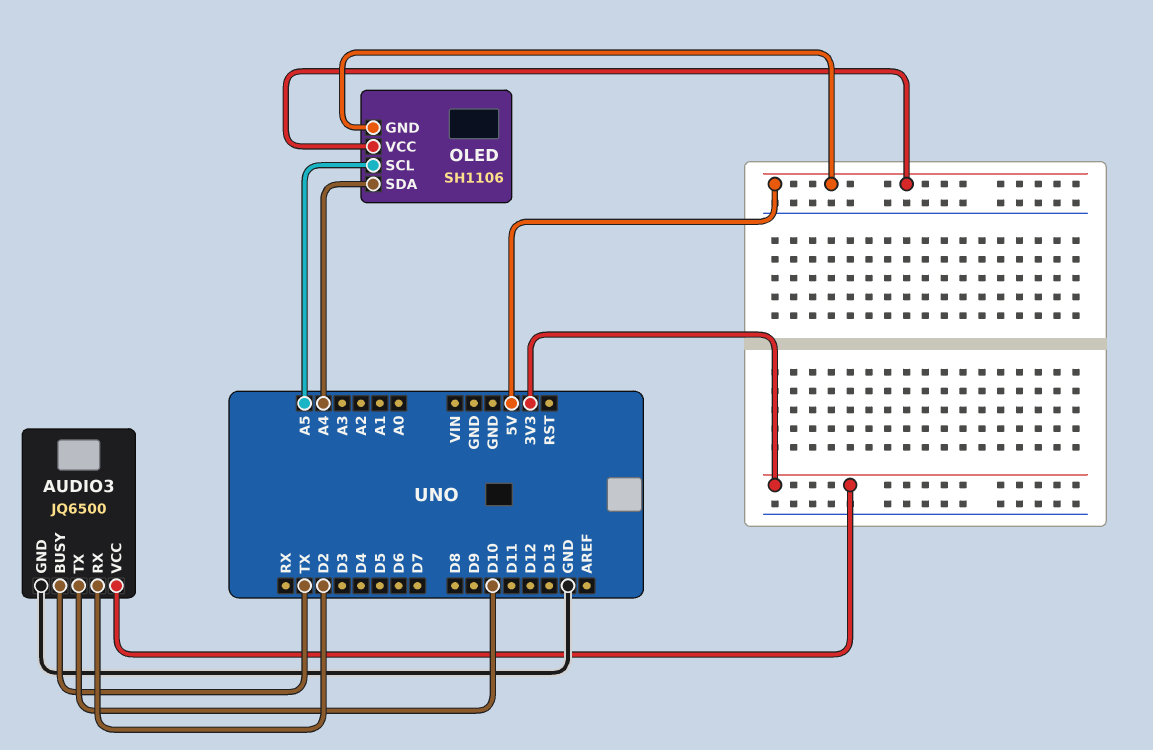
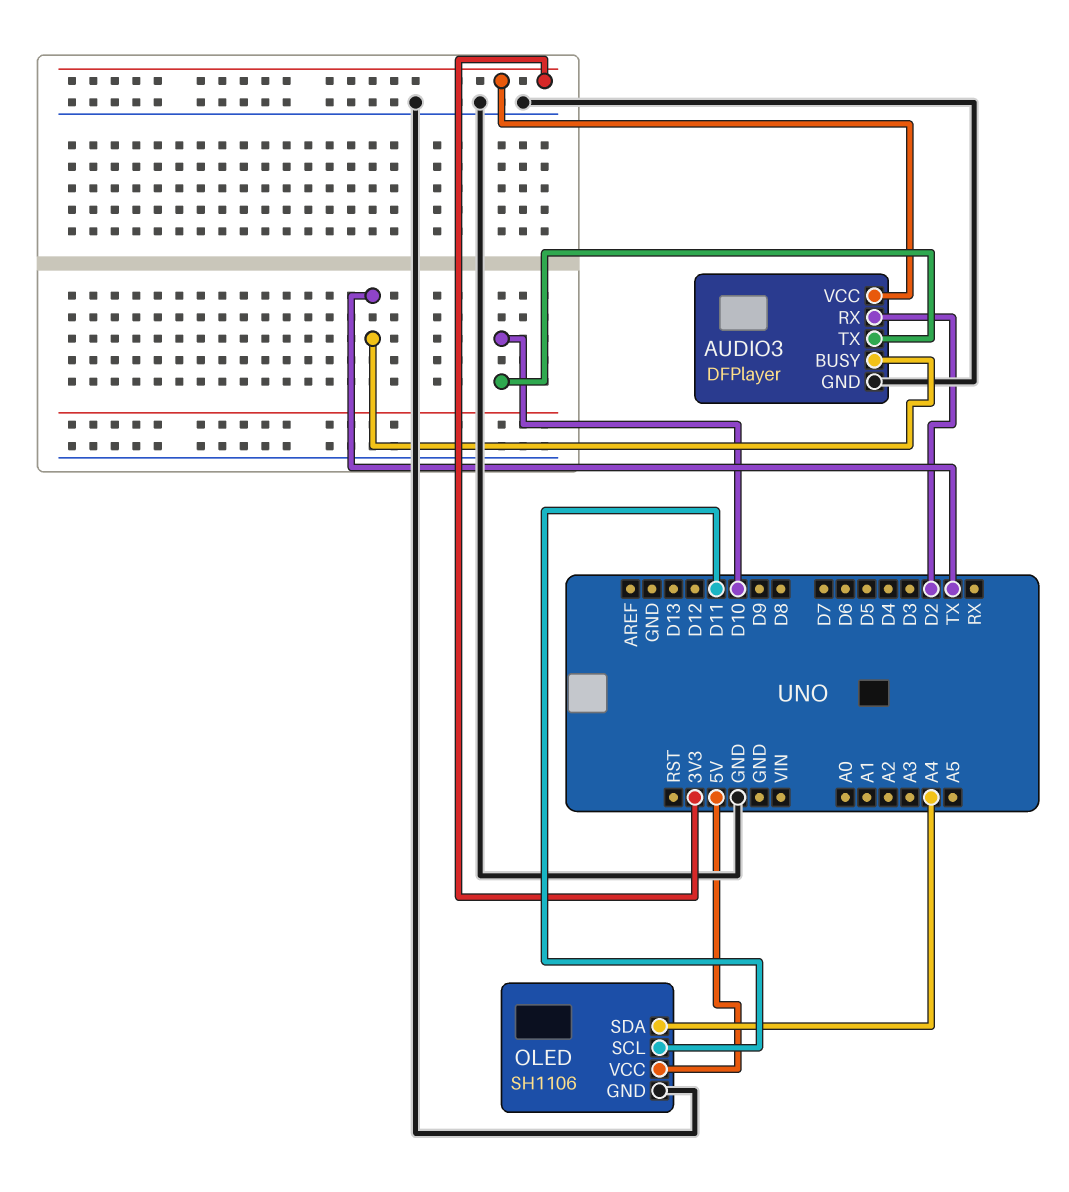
AUDIO3: JQ6500 -> DFPlayer
OLED pin GND: 5V -> GND
OLED pin SCL: A5 -> D11

